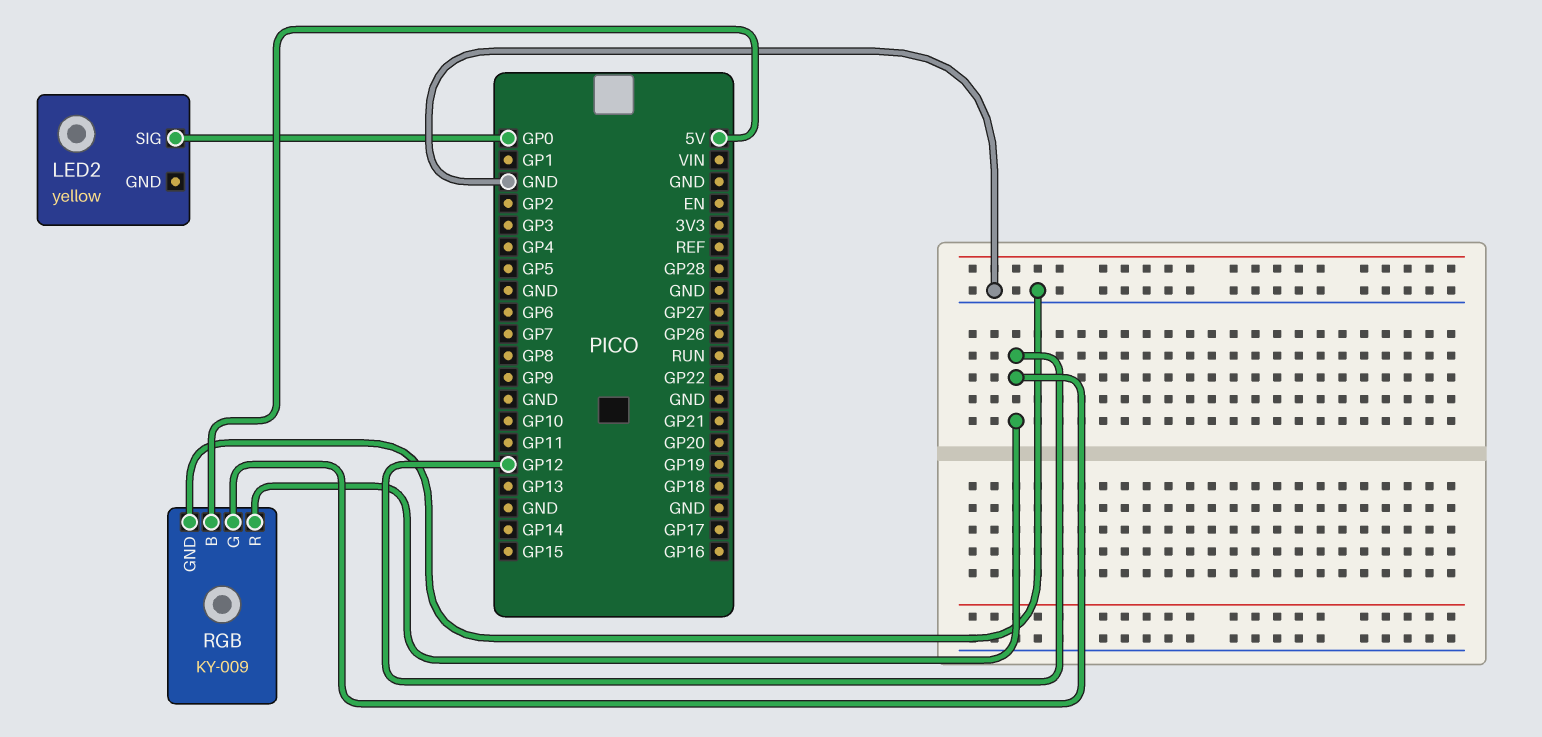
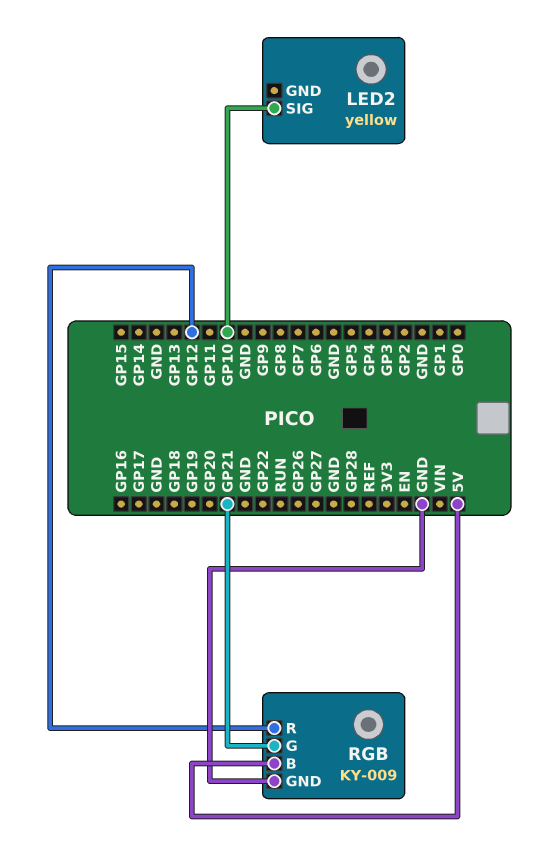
LED2 pin SIG: GP0 -> GP10
RGB pin G: GP12 -> GP21

